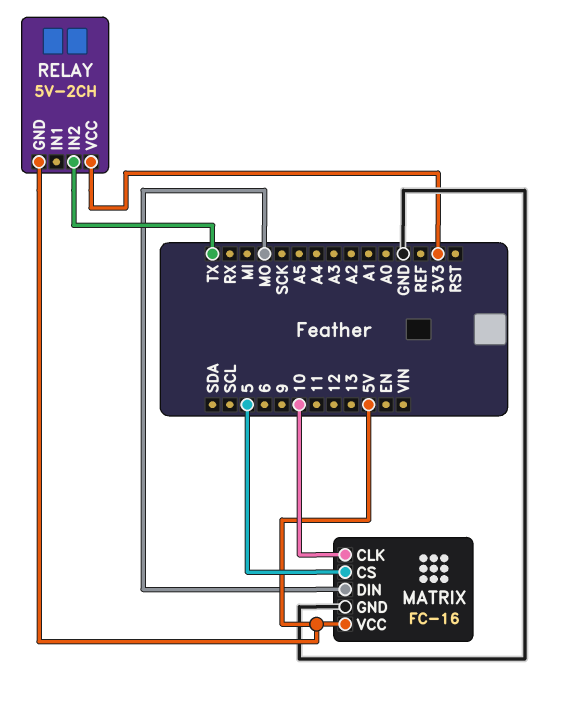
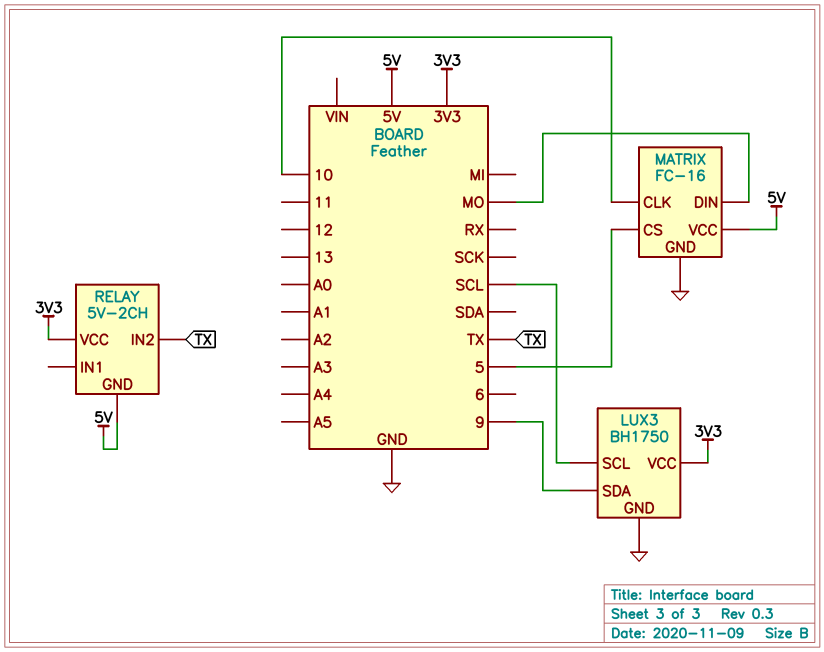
LUX3: none -> BH1750
LUX3 pin GND: none -> GND
LUX3 pin SCL: none -> SCL
LUX3 pin SDA: none -> 9
LUX3 pin VCC: none -> 3V3

